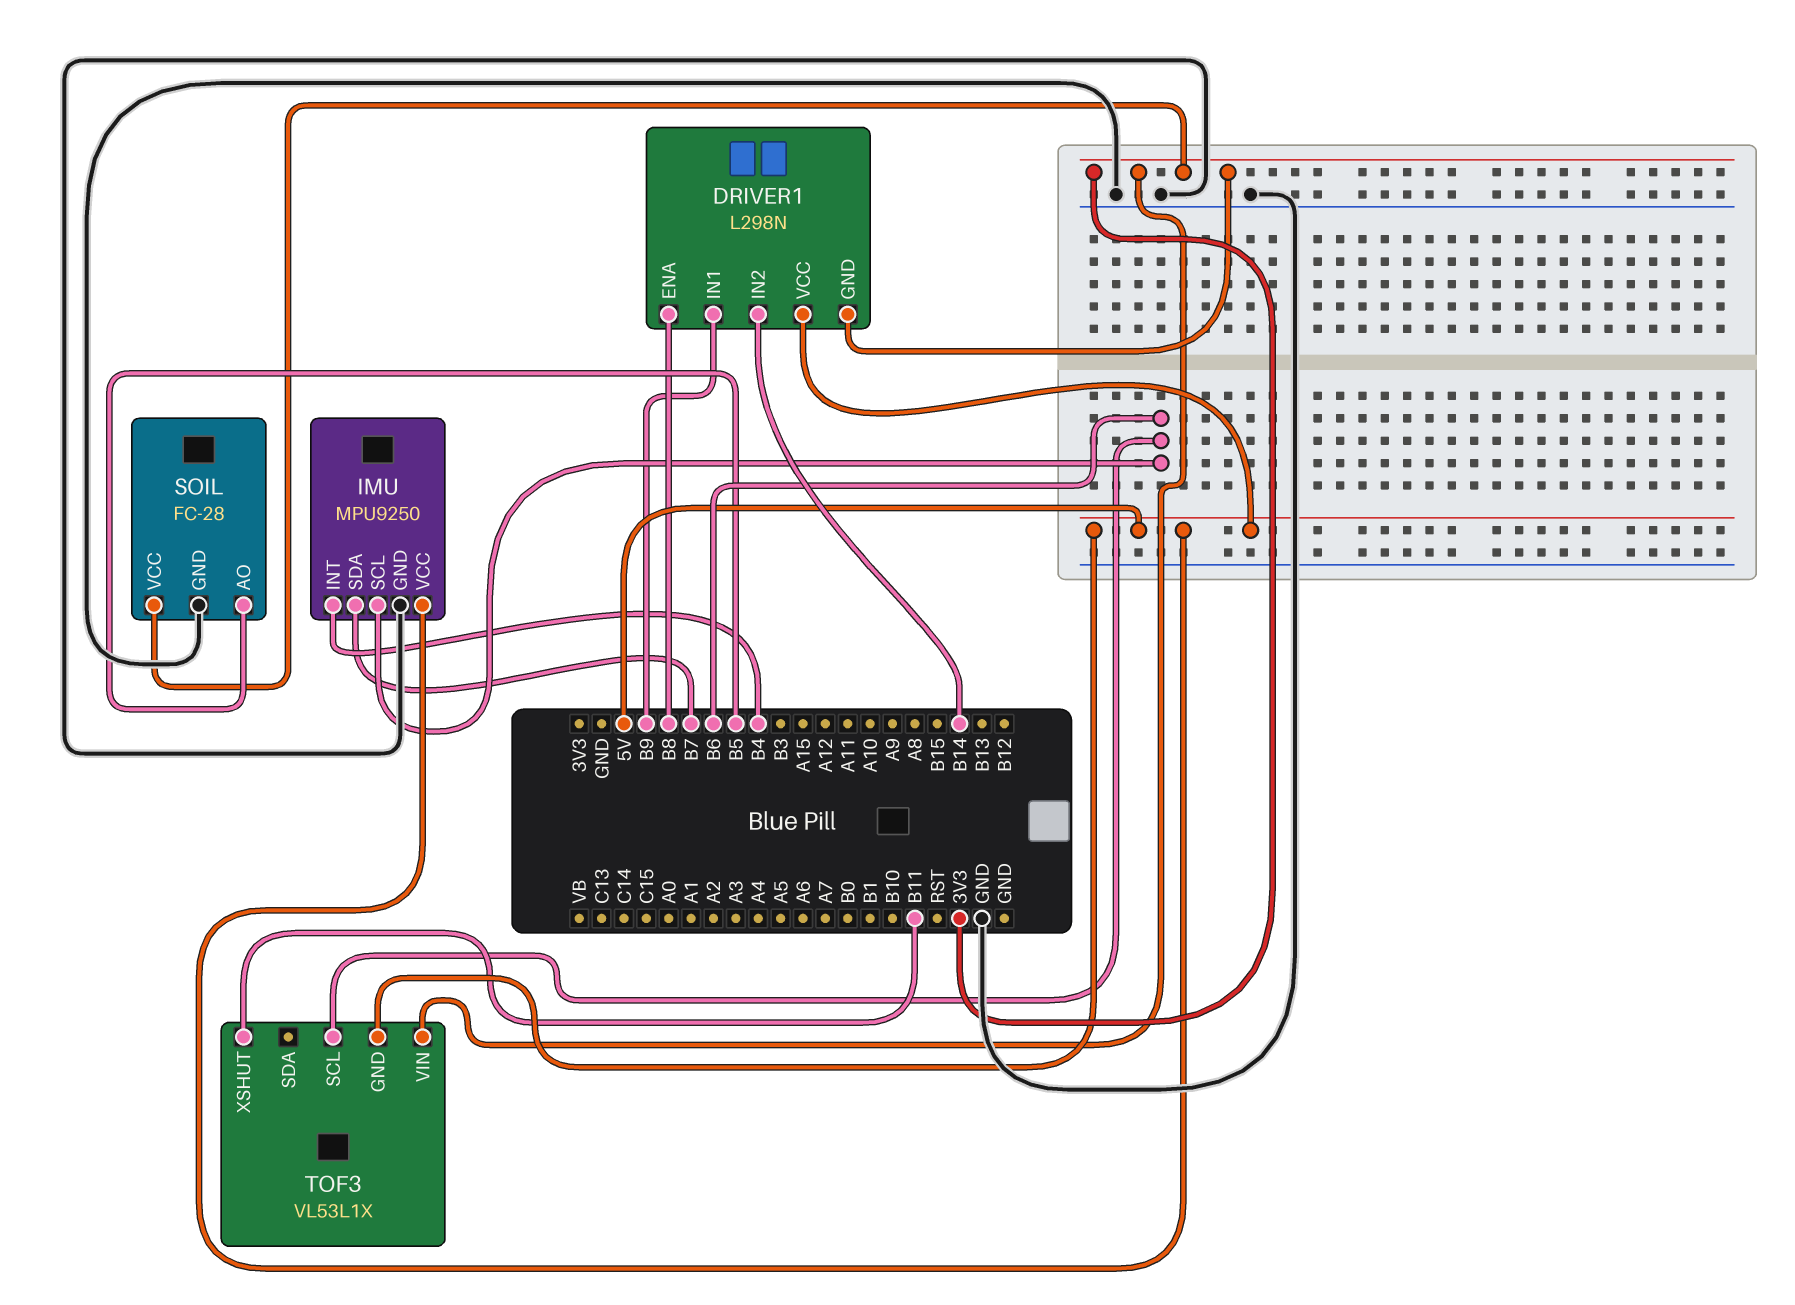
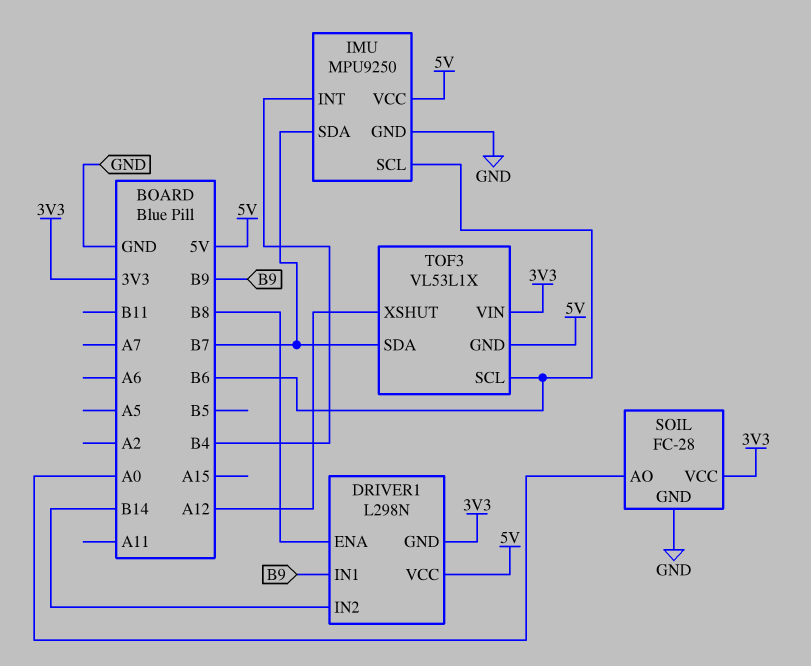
SOIL pin AO: B5 -> A0
TOF3 pin SDA: none -> B7
TOF3 pin XSHUT: B11 -> A12

